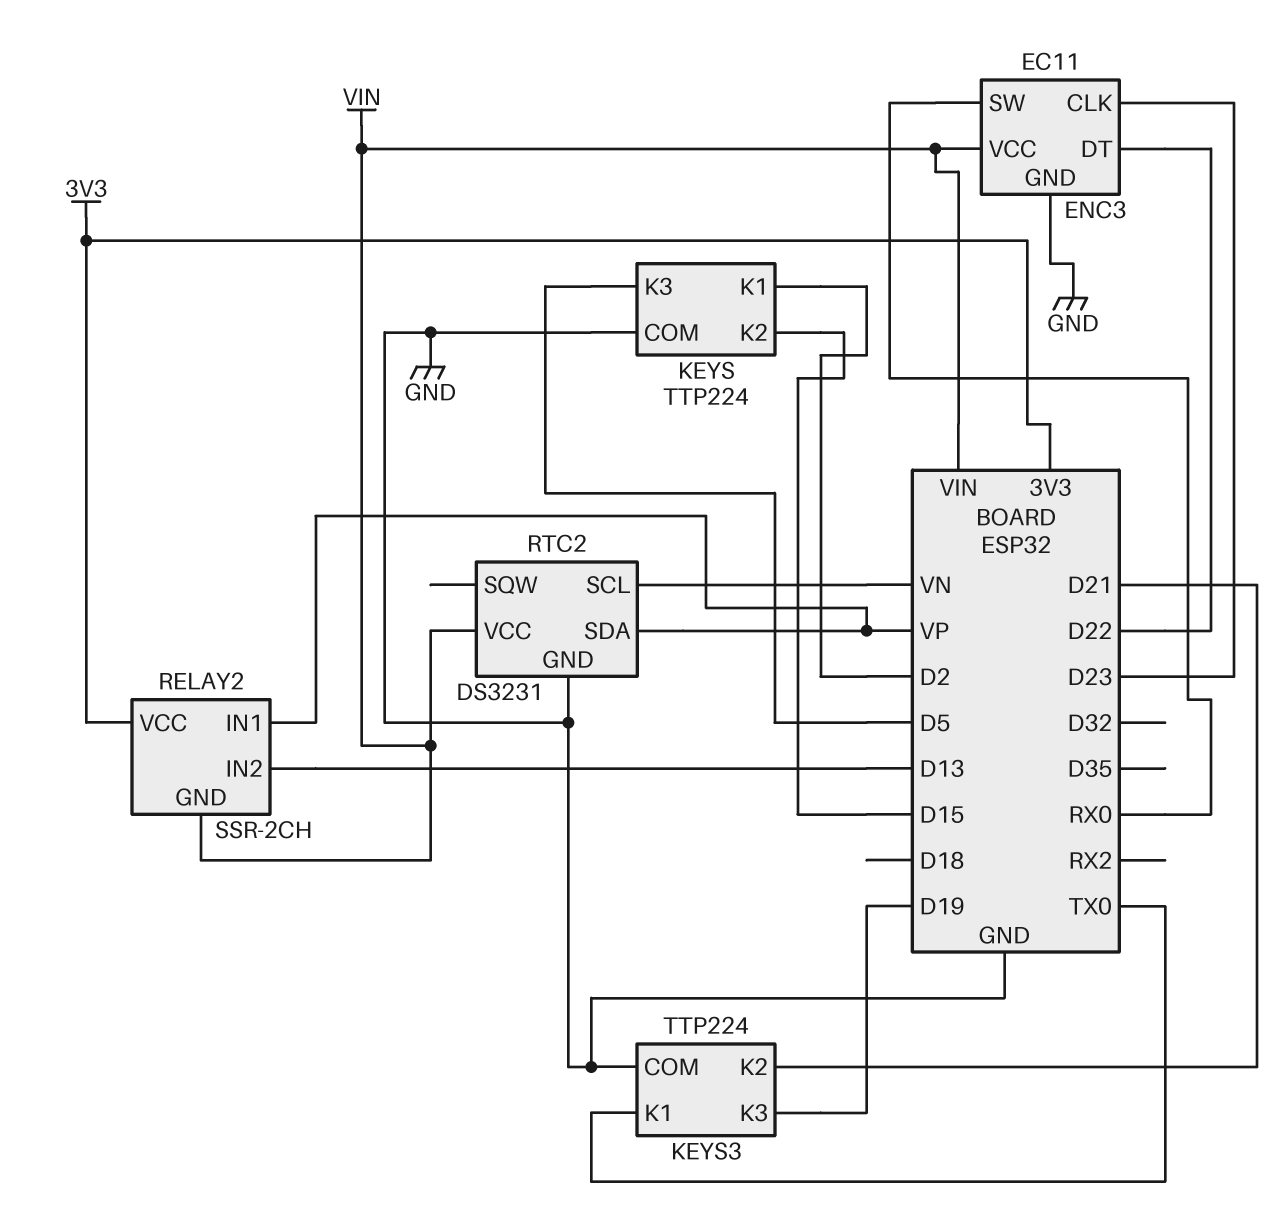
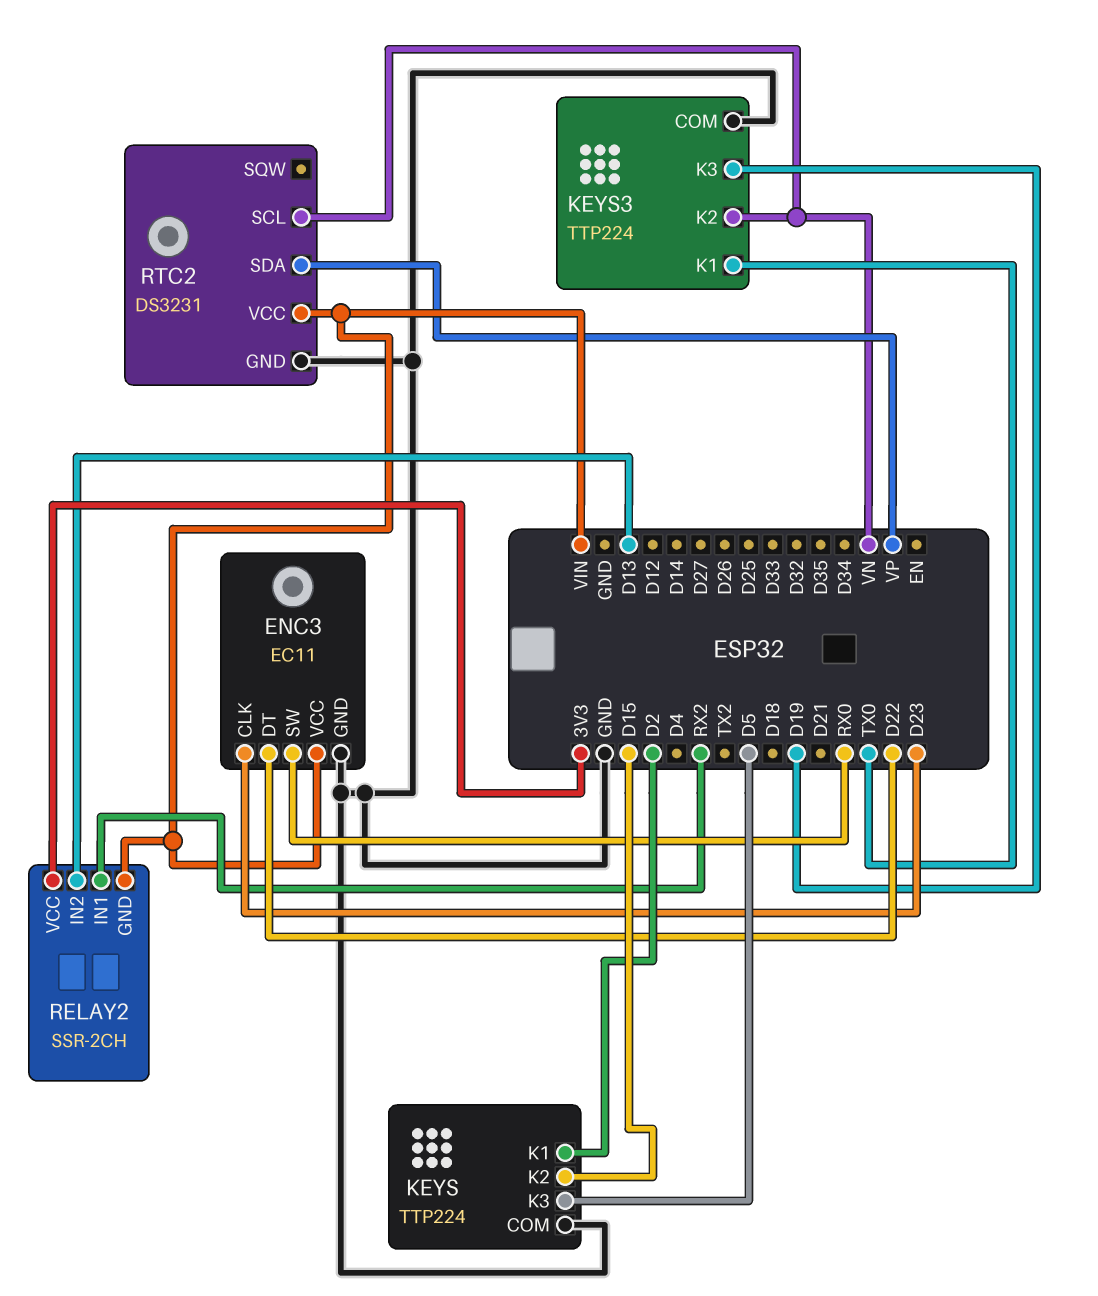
KEYS3 pin K2: D21 -> VN
RELAY2 pin IN1: VP -> RX2

